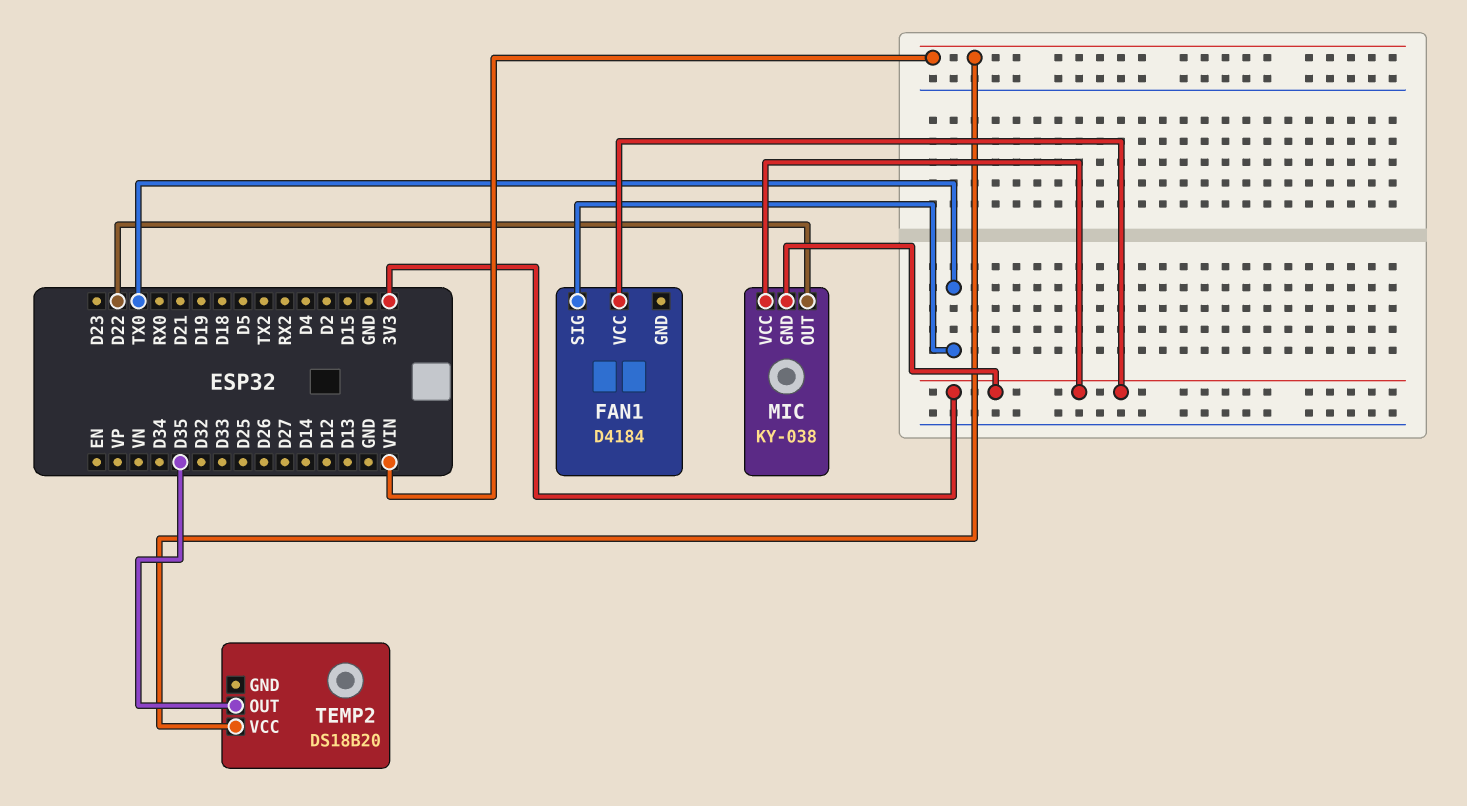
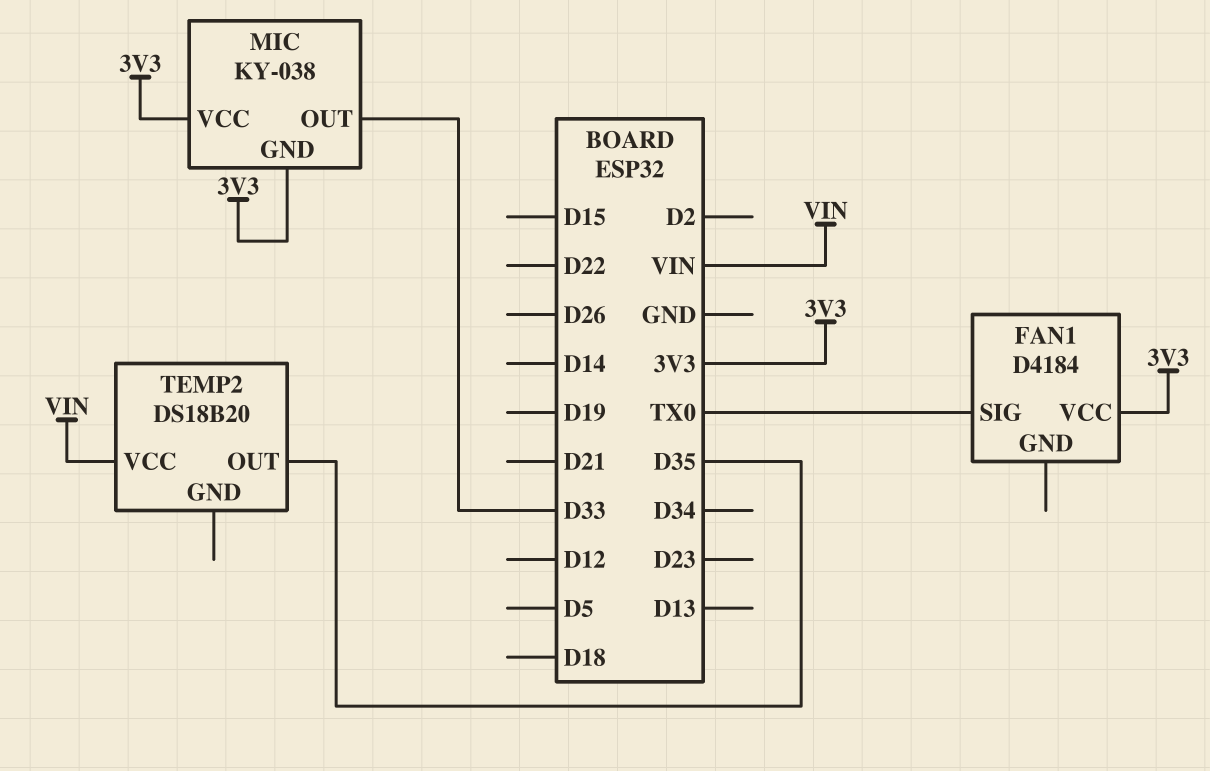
MIC pin OUT: D22 -> D33

